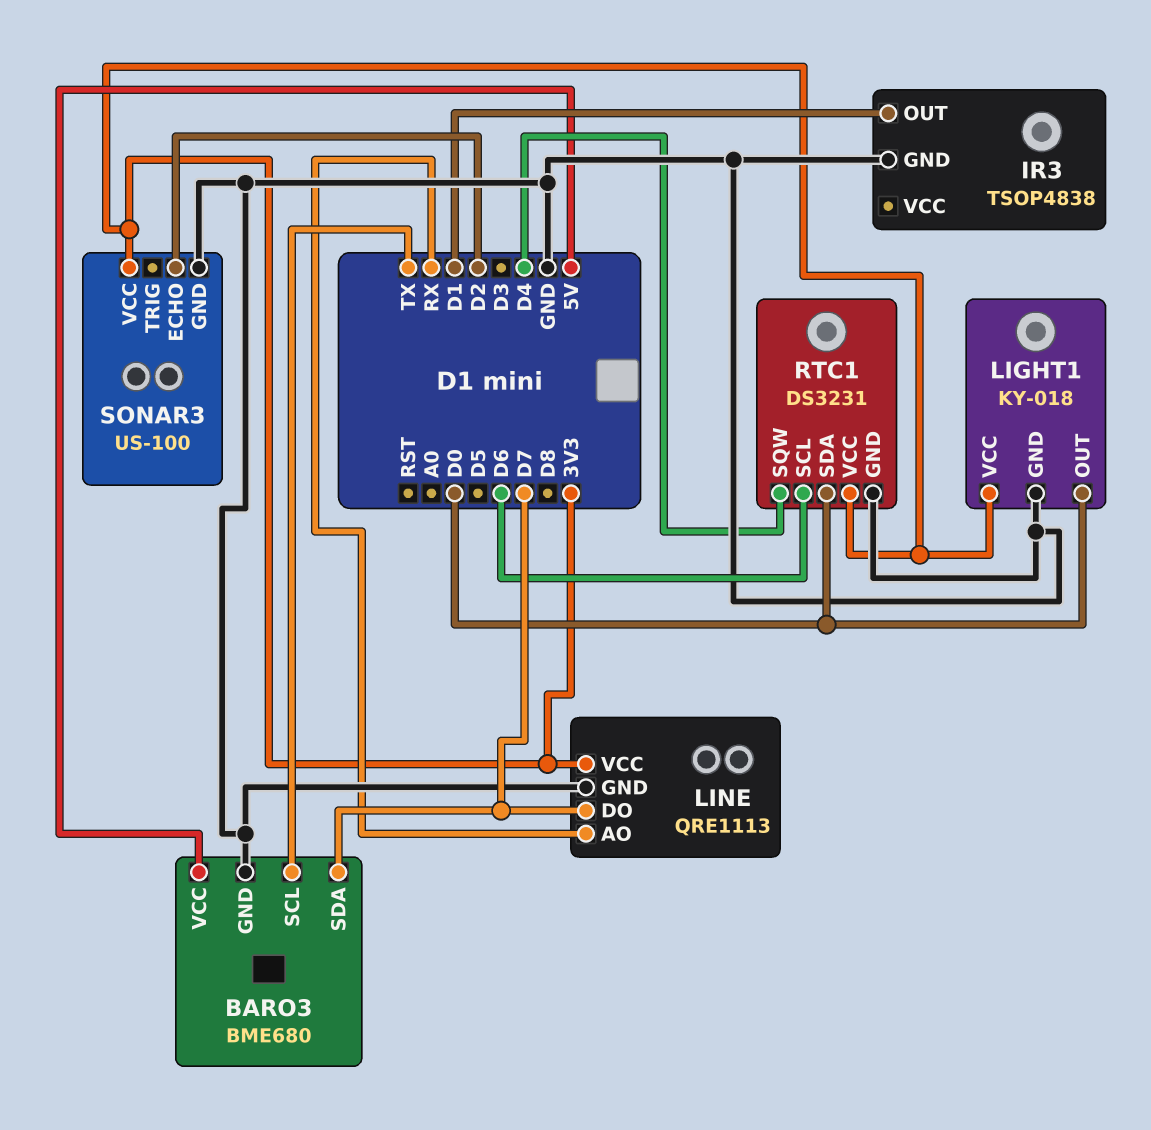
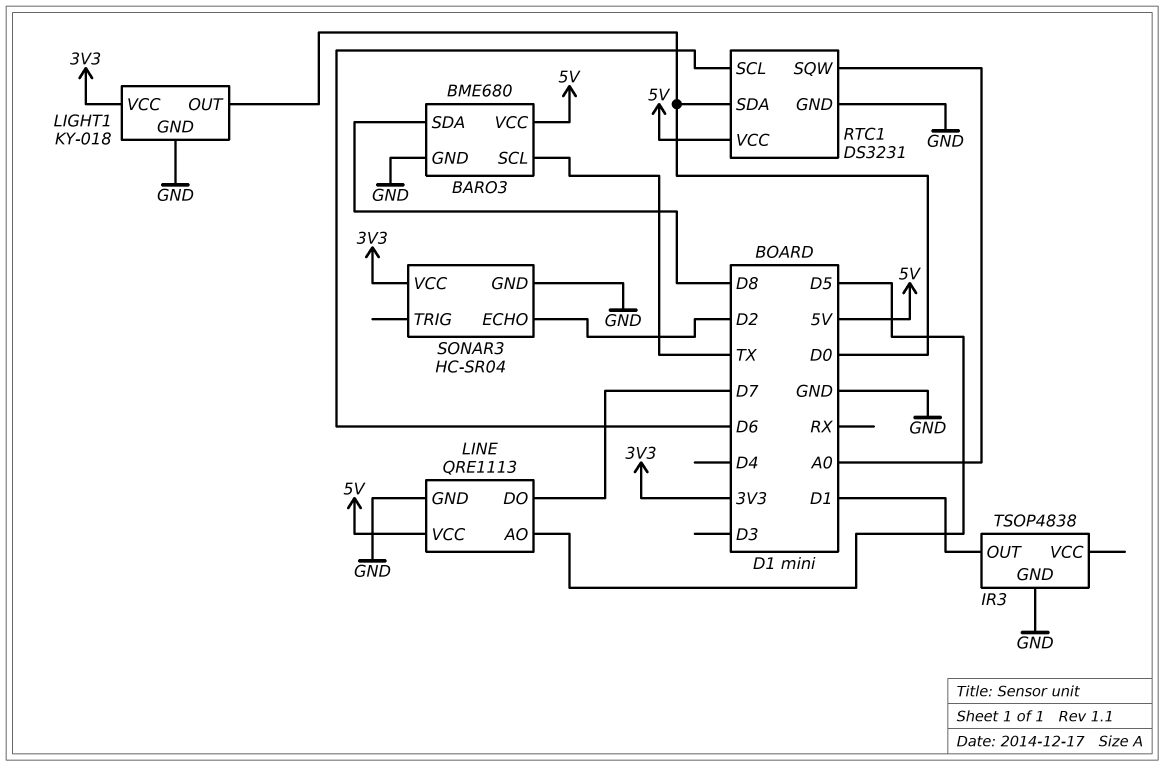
BARO3 pin SDA: D7 -> D8
LINE pin AO: RX -> D5
LINE pin VCC: 3V3 -> 5V
RTC1 pin SQW: D4 -> A0
RTC1 pin VCC: 3V3 -> 5V
SONAR3: US-100 -> HC-SR04

